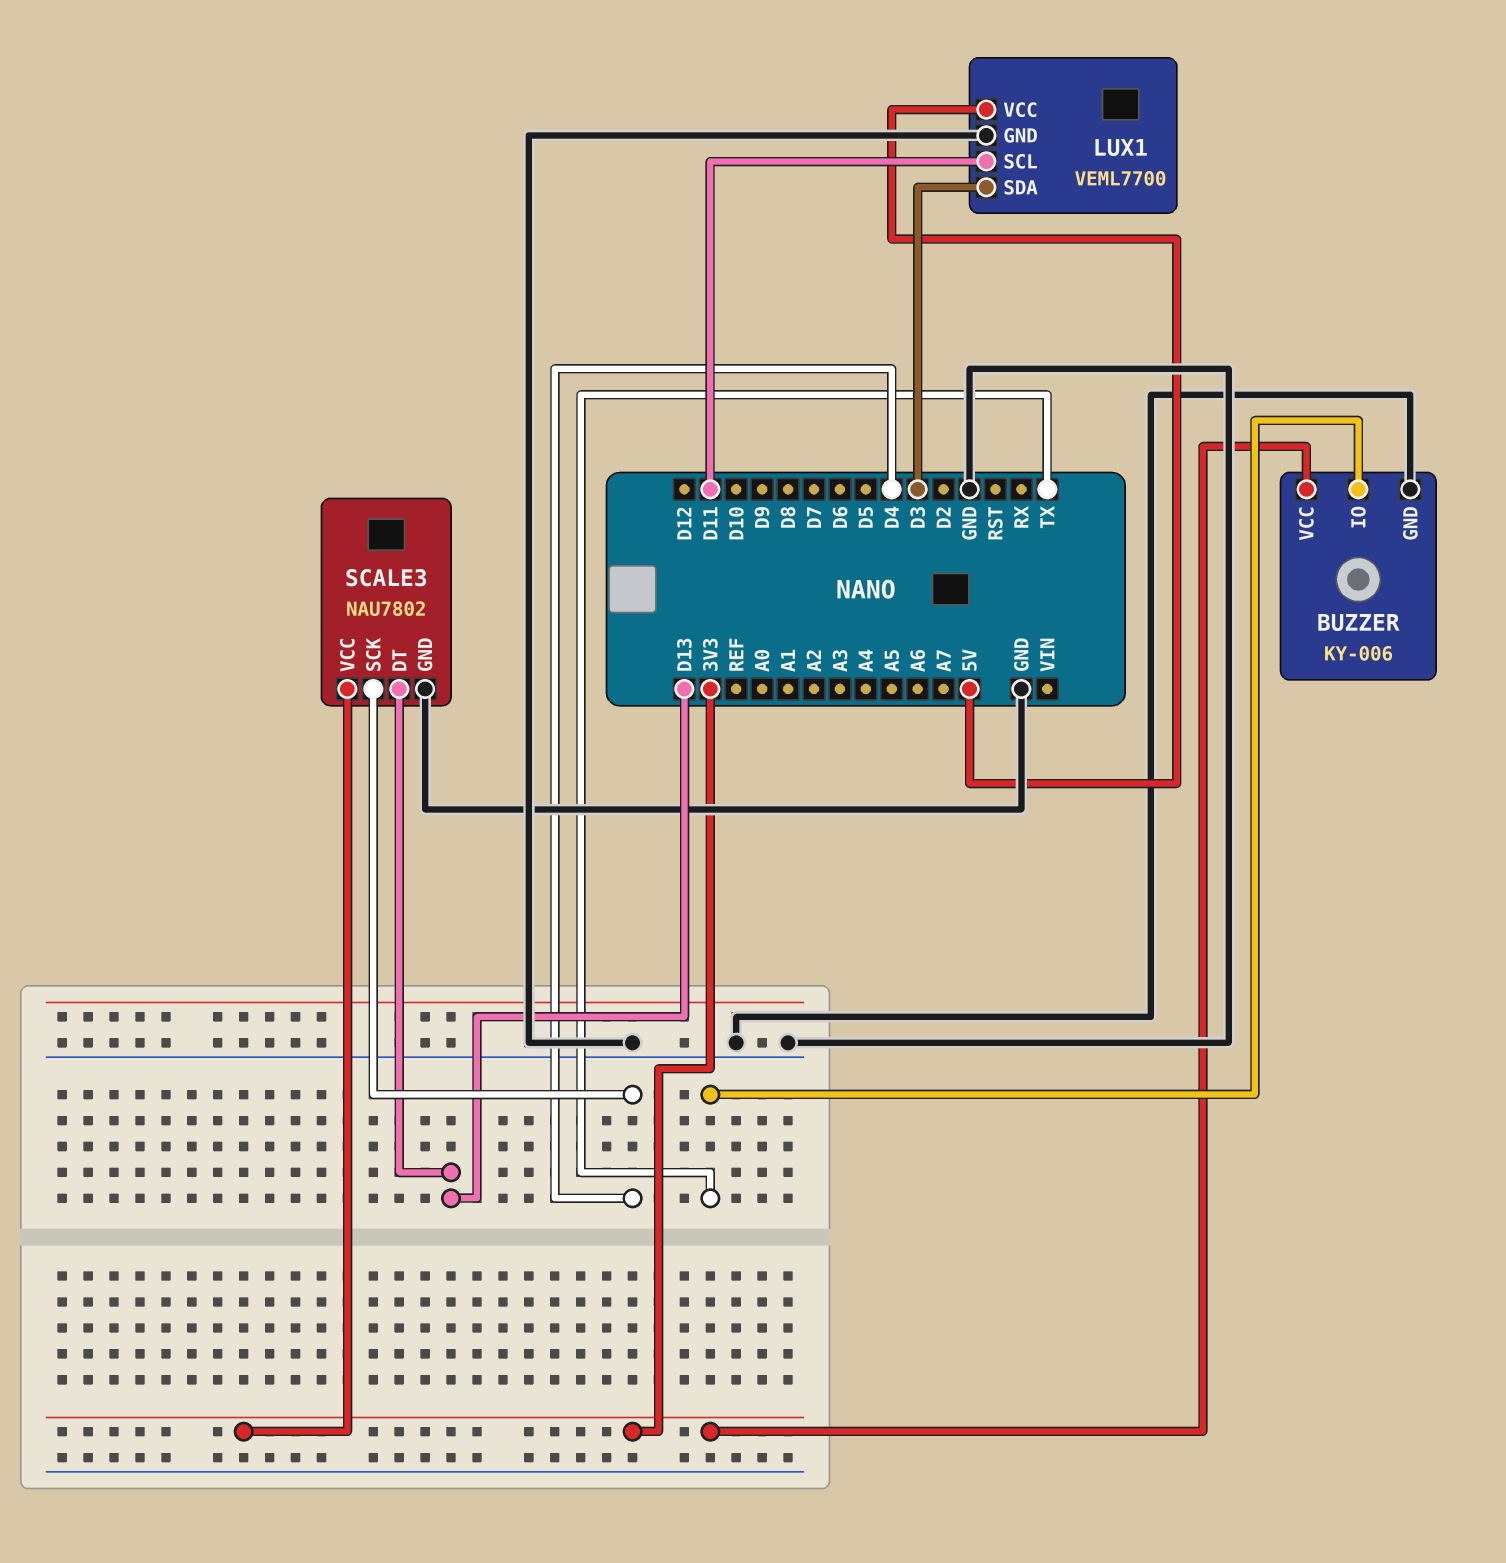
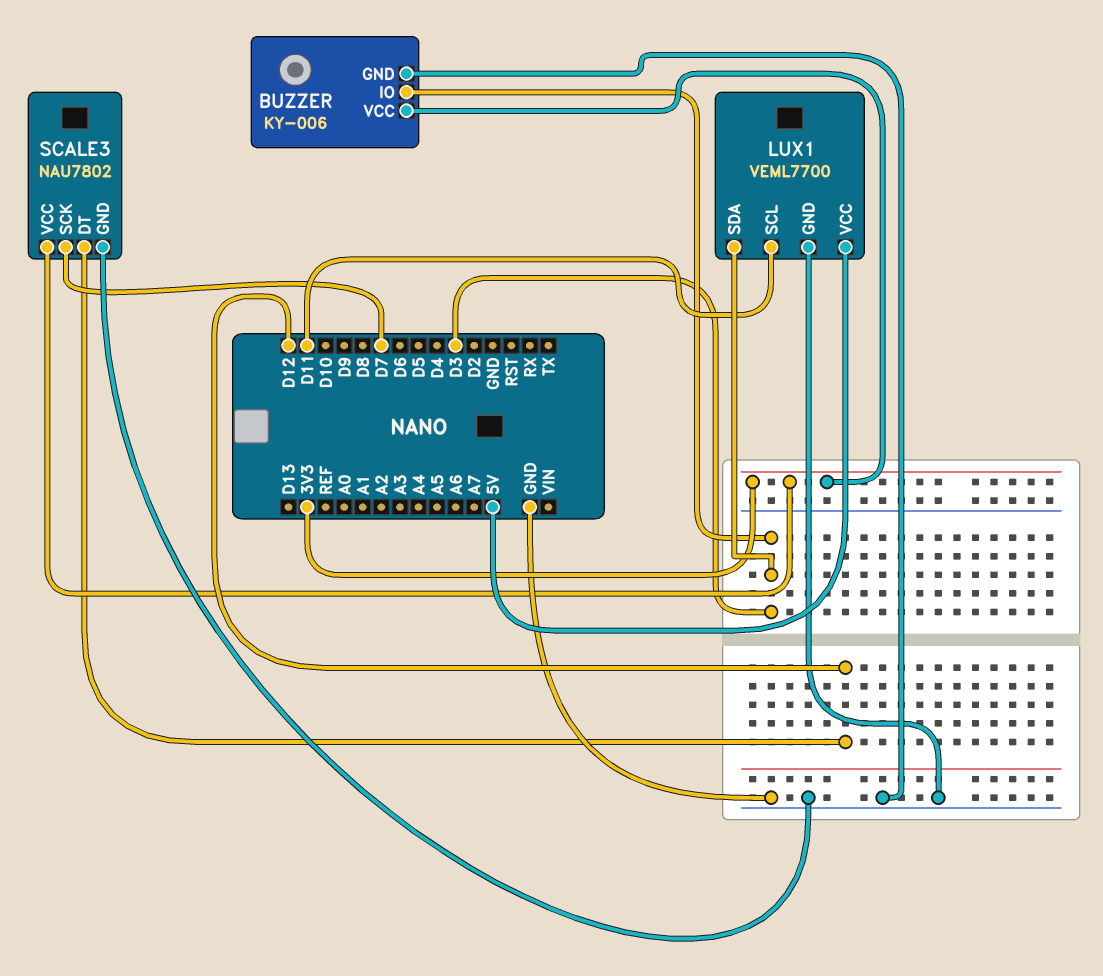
BUZZER pin IO: TX -> D3
SCALE3 pin DT: D13 -> D12
SCALE3 pin SCK: D4 -> D7

